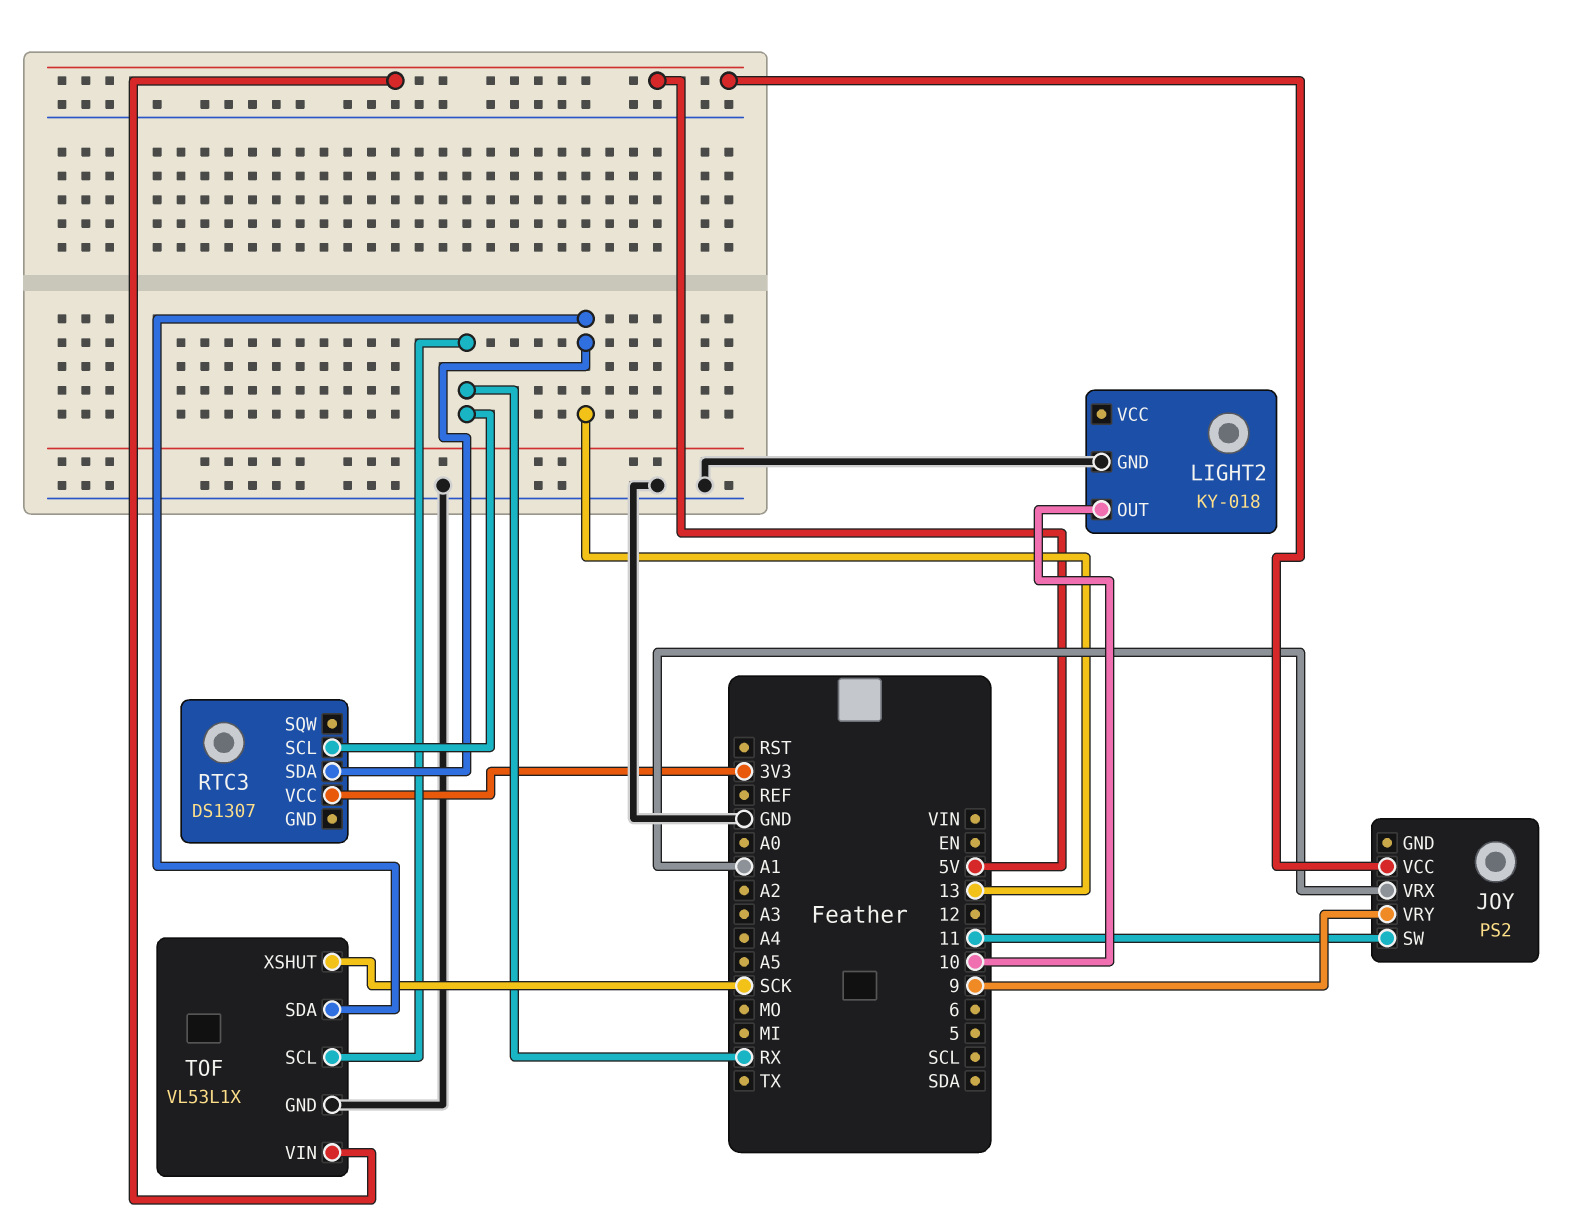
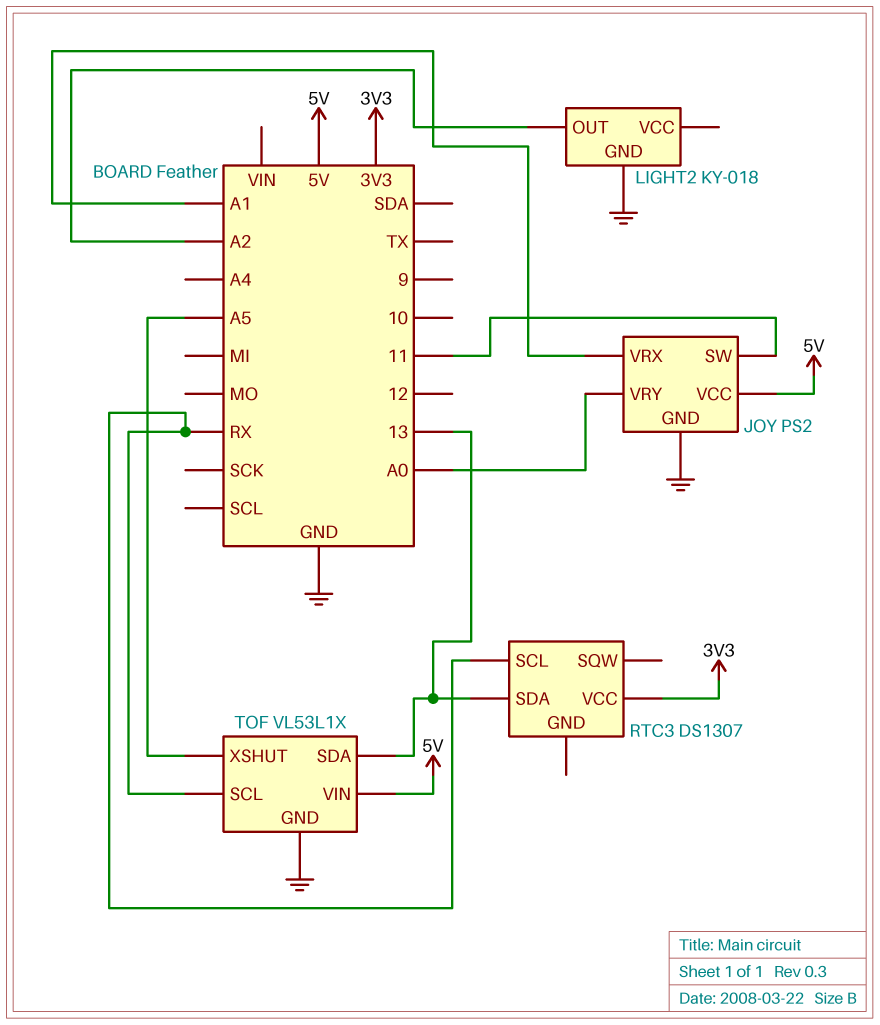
JOY pin GND: none -> GND
JOY pin VRY: 9 -> A0
LIGHT2 pin OUT: 10 -> A2
TOF pin XSHUT: SCK -> A5

